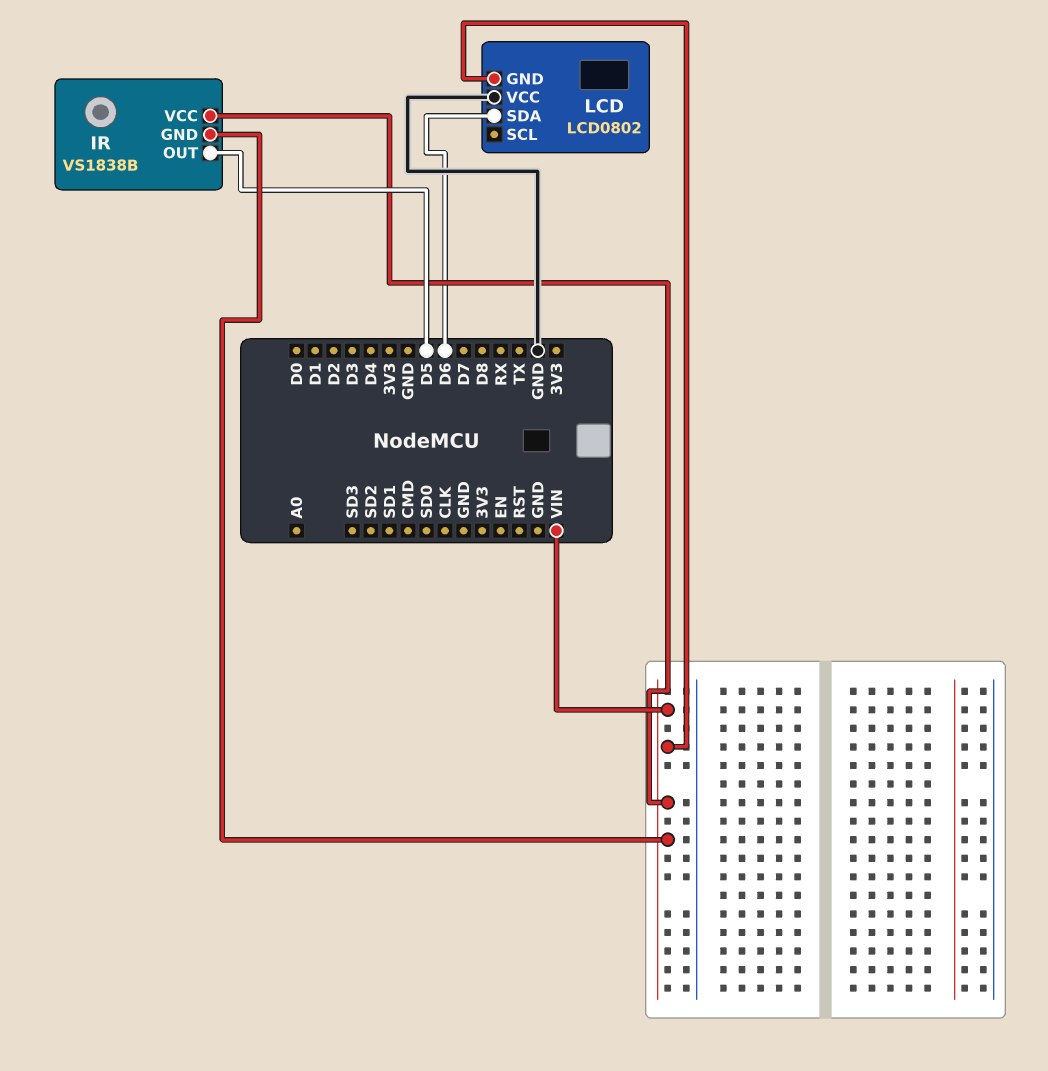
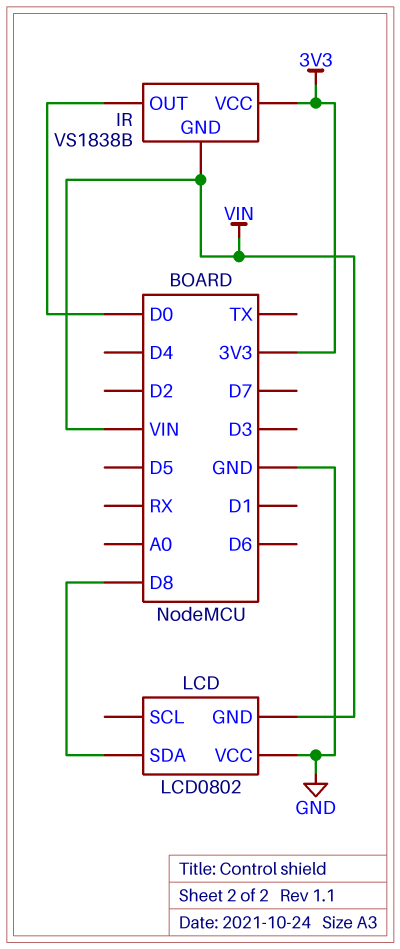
IR pin OUT: D5 -> D0
IR pin VCC: VIN -> 3V3
LCD pin SDA: D6 -> D8

